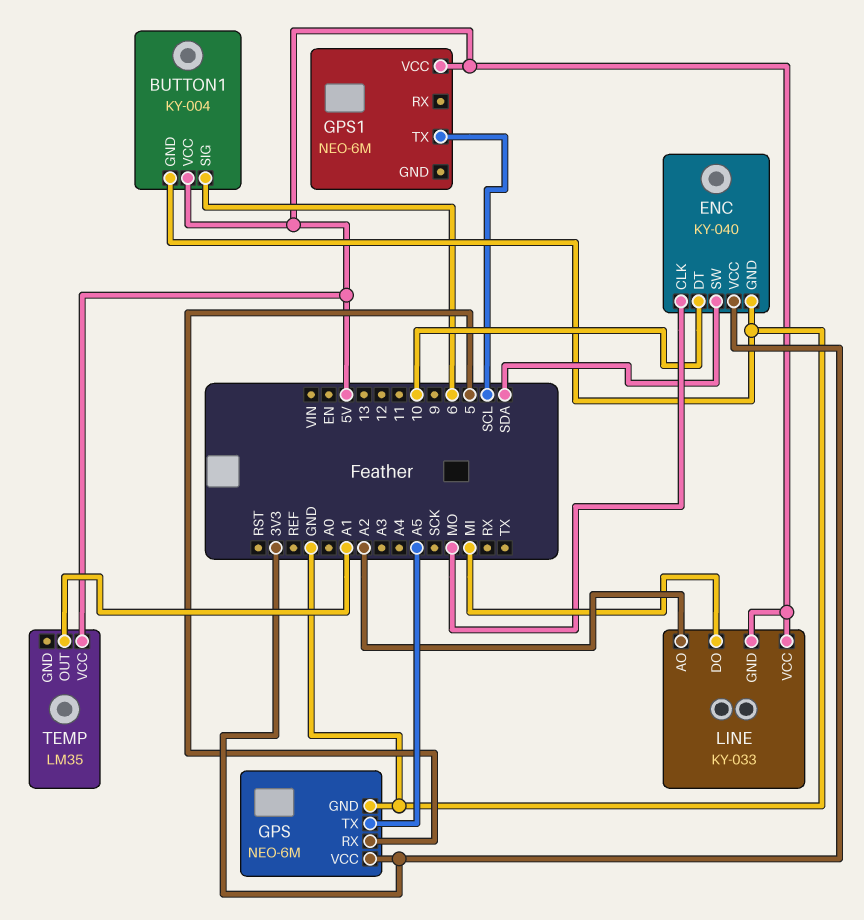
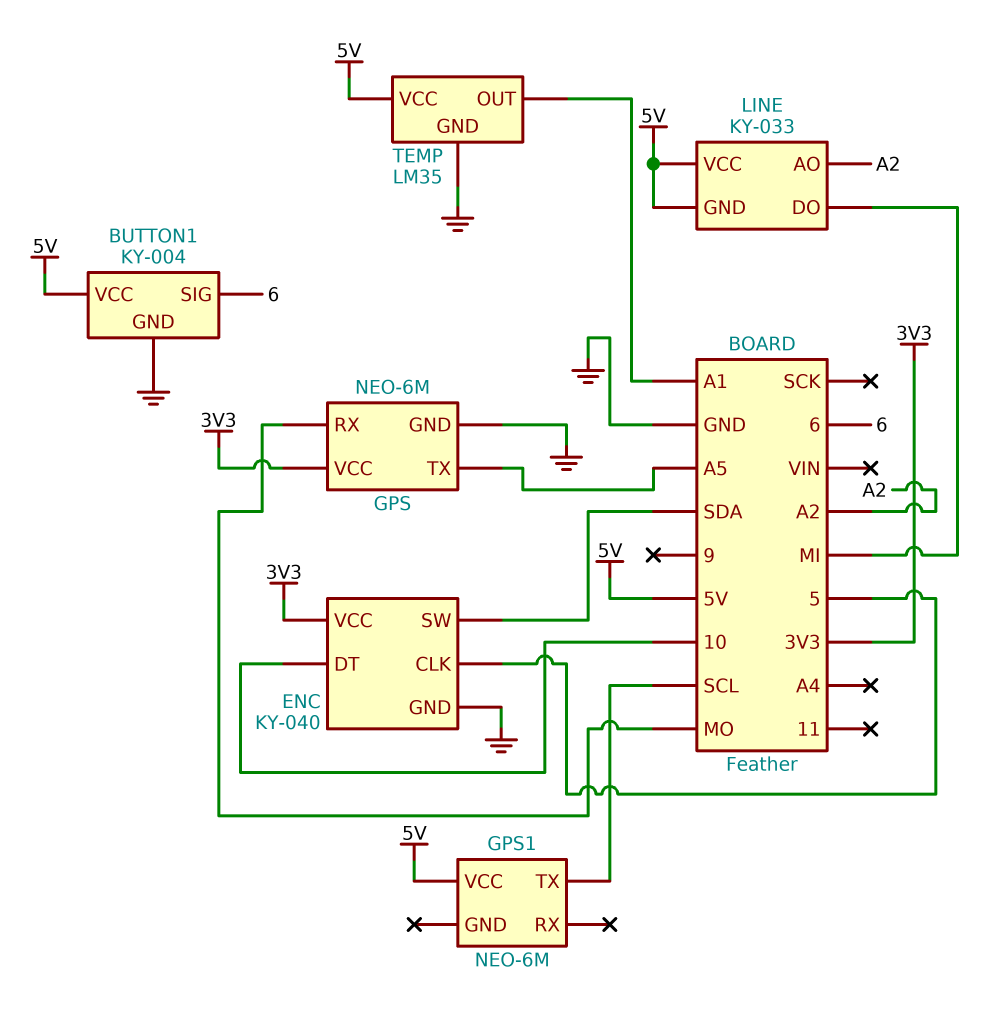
ENC pin CLK: MO -> 5
GPS pin RX: 5 -> MO
TEMP pin GND: none -> GND

